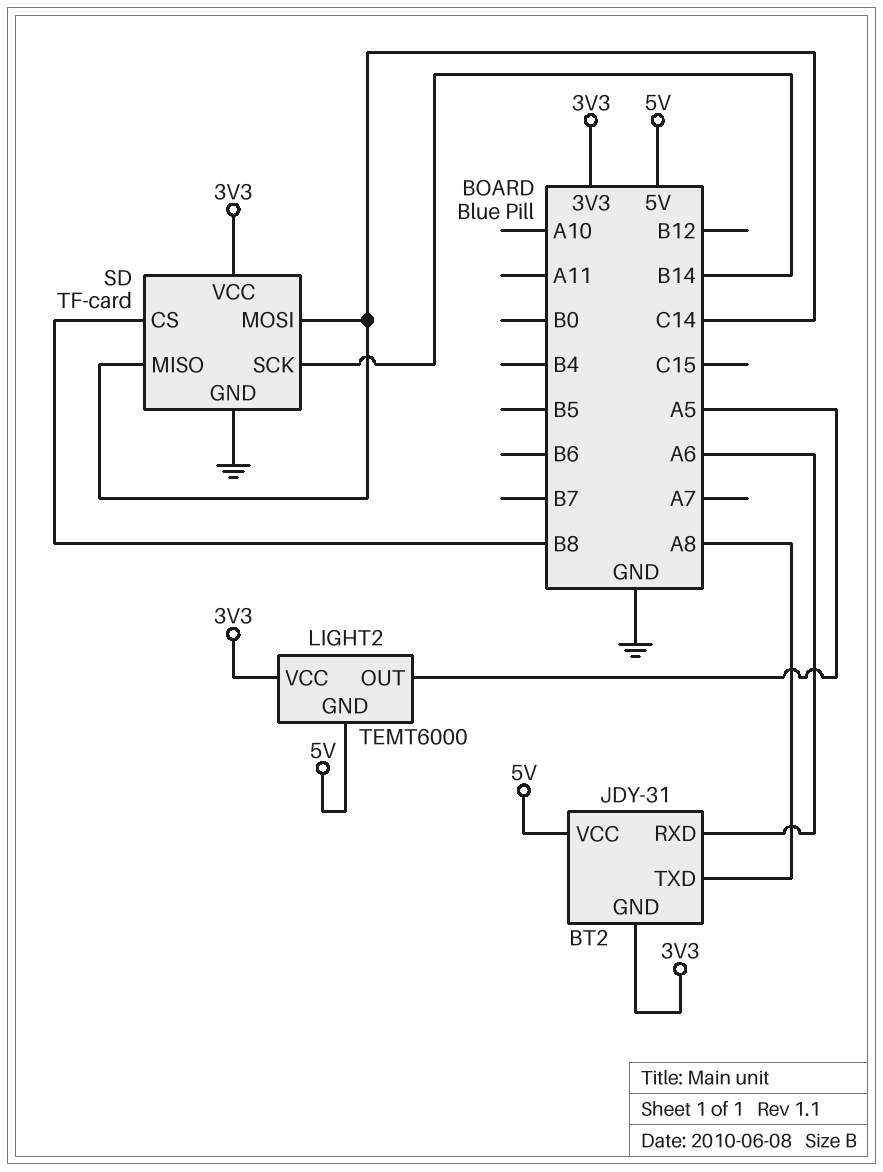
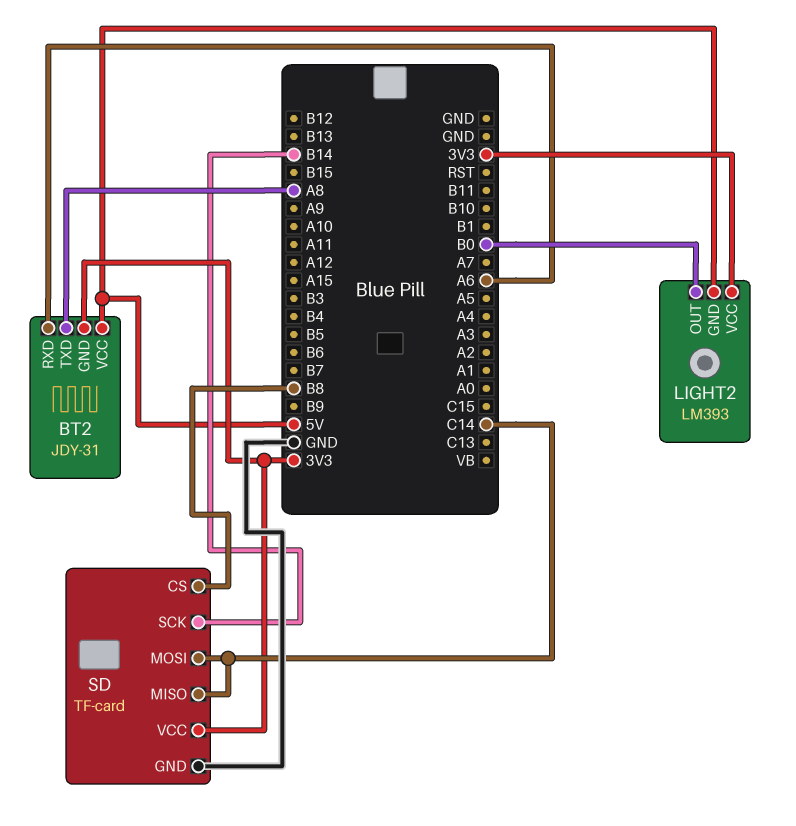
LIGHT2: TEMT6000 -> LM393
LIGHT2 pin OUT: A5 -> B0

